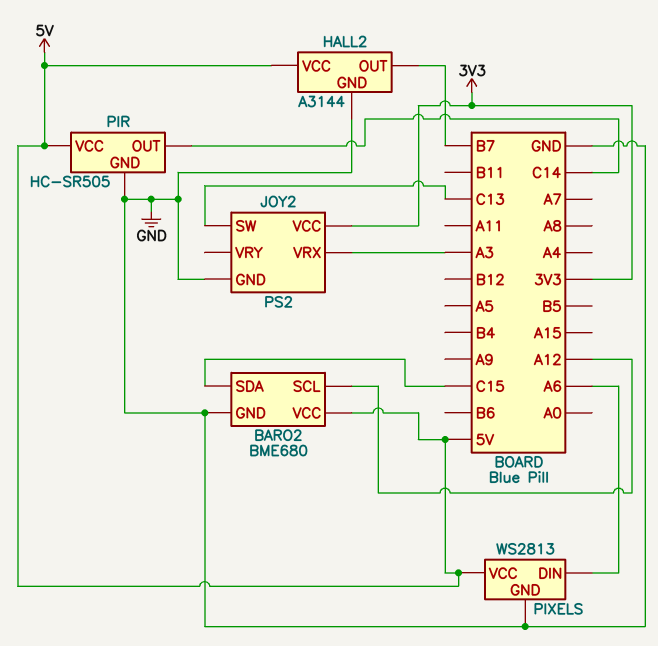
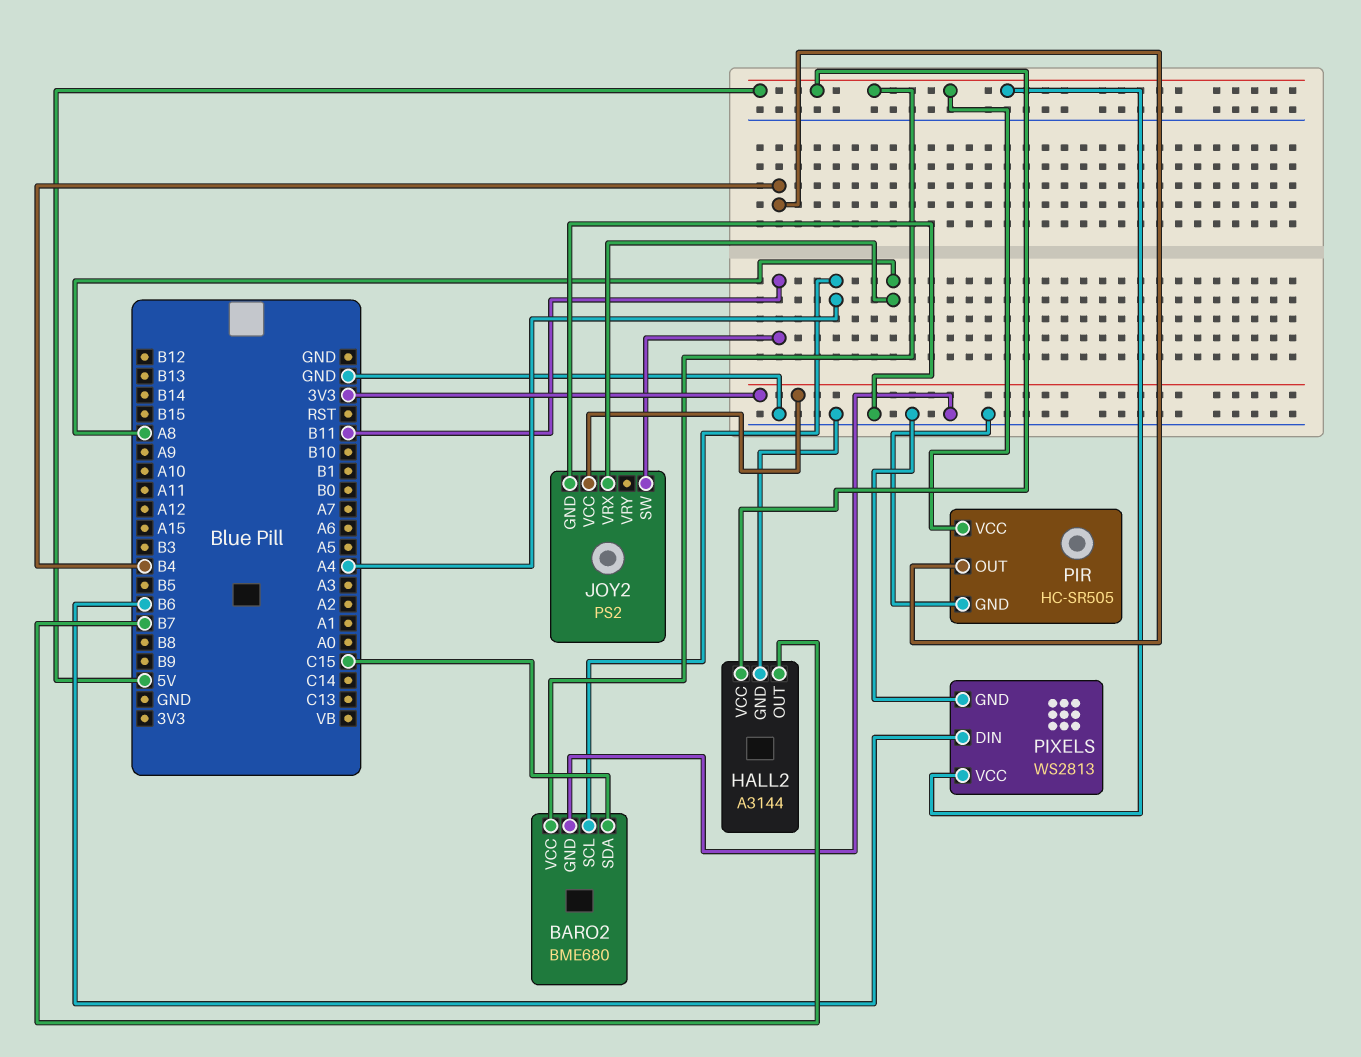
BARO2 pin SCL: A12 -> A4
JOY2 pin SW: C13 -> B11
JOY2 pin VRX: A3 -> A8
PIR pin OUT: C14 -> B4
PIXELS pin DIN: A6 -> B6

